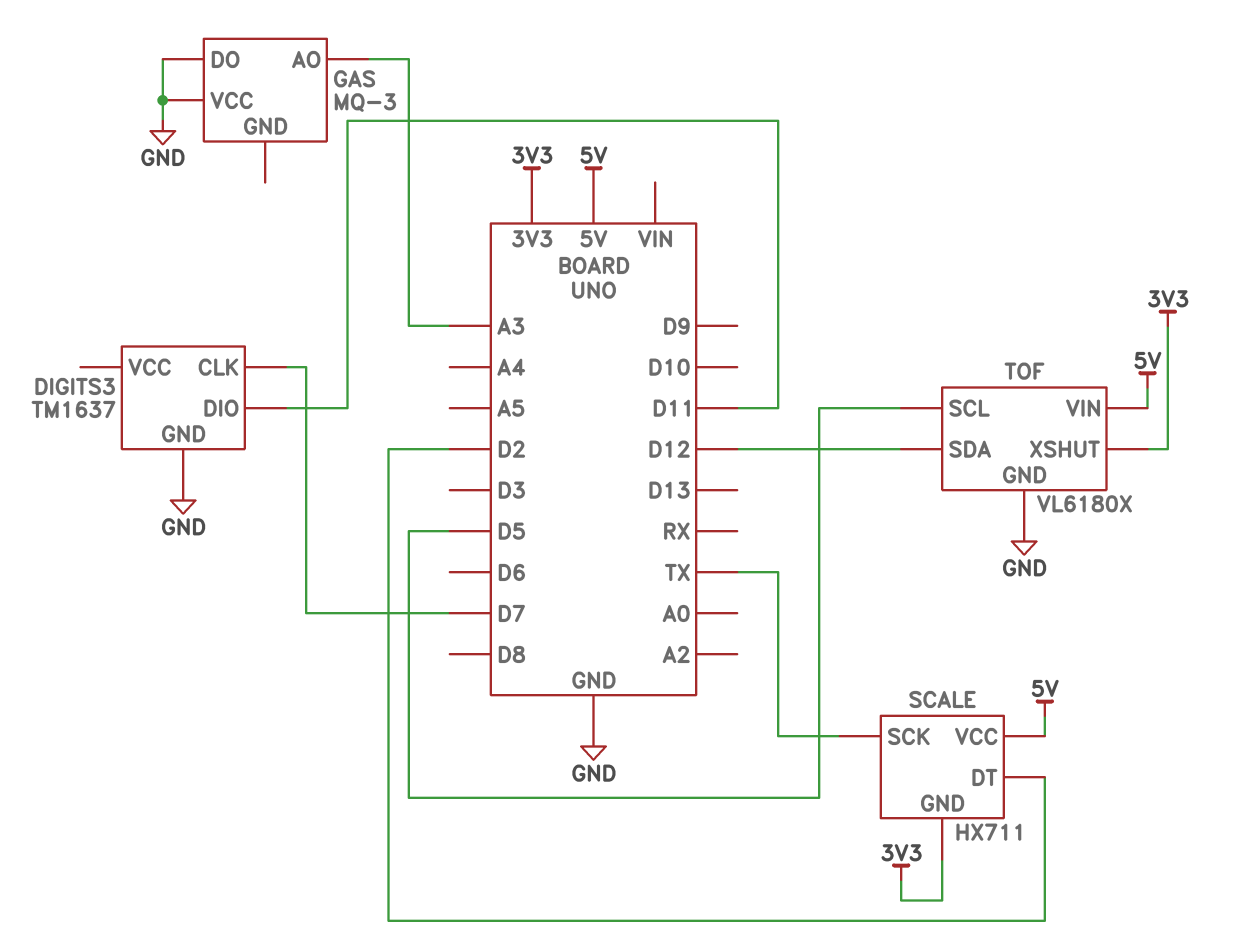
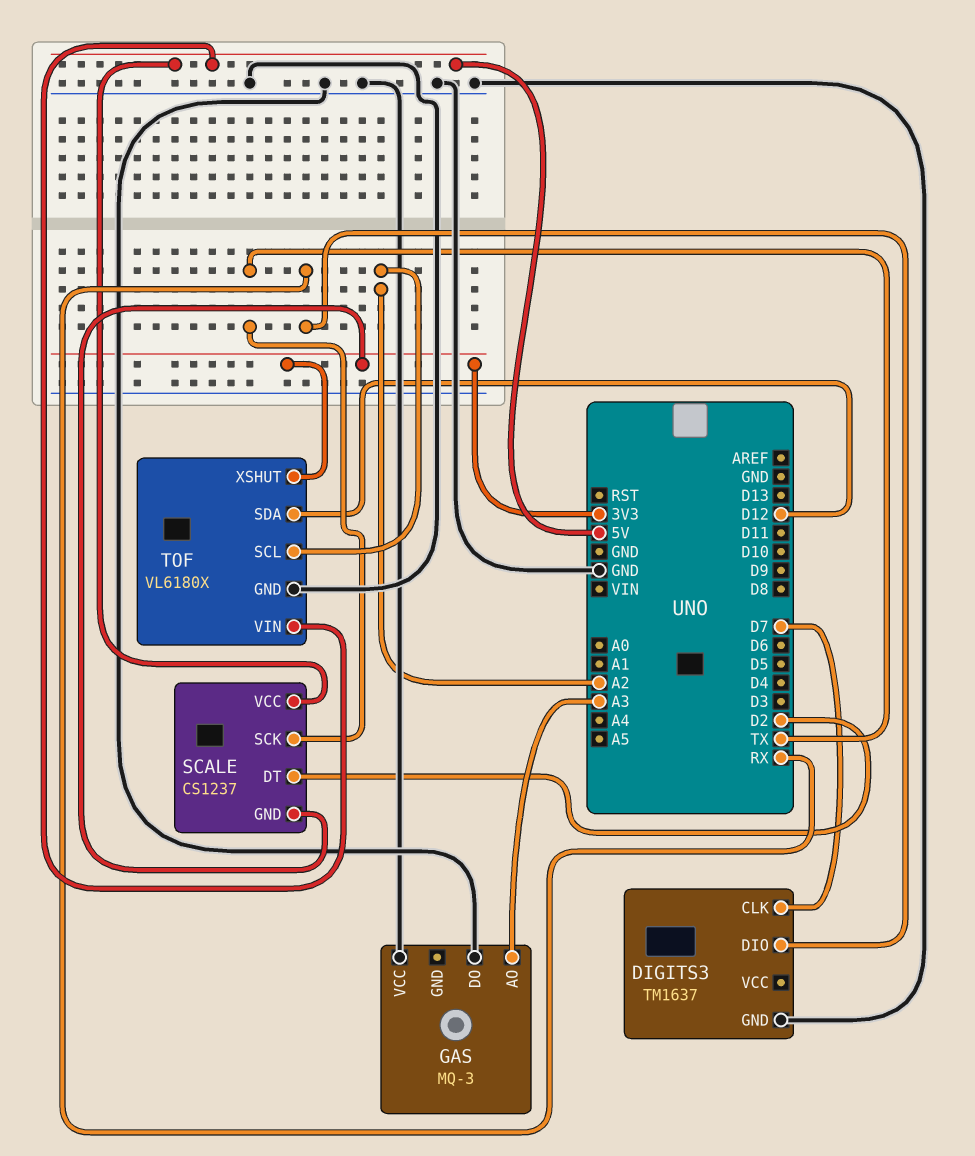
DIGITS3 pin DIO: D11 -> RX
SCALE: HX711 -> CS1237
TOF pin SCL: D5 -> A2

